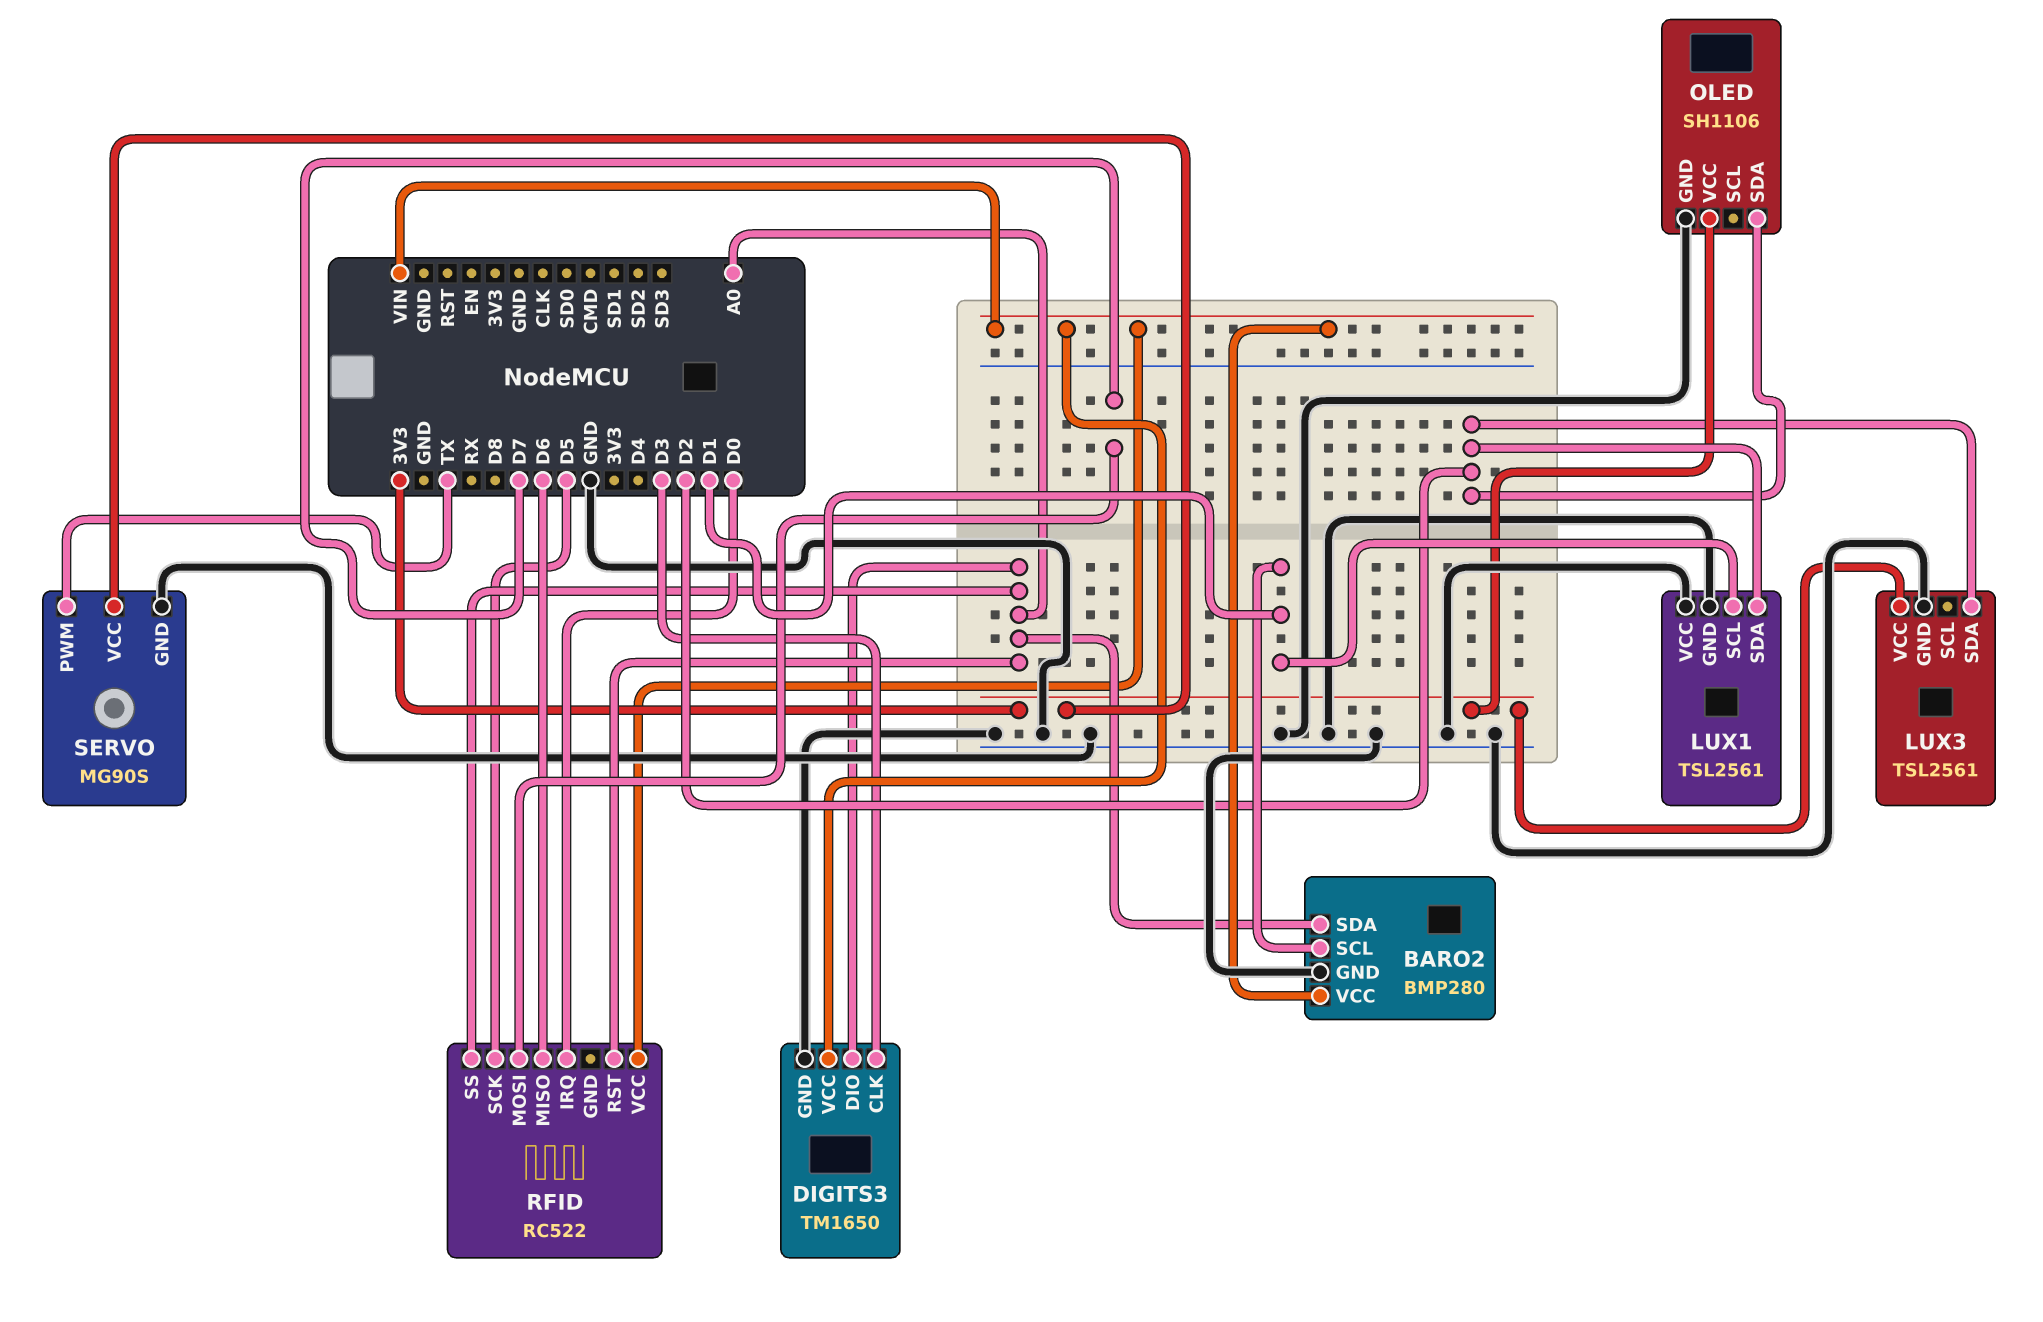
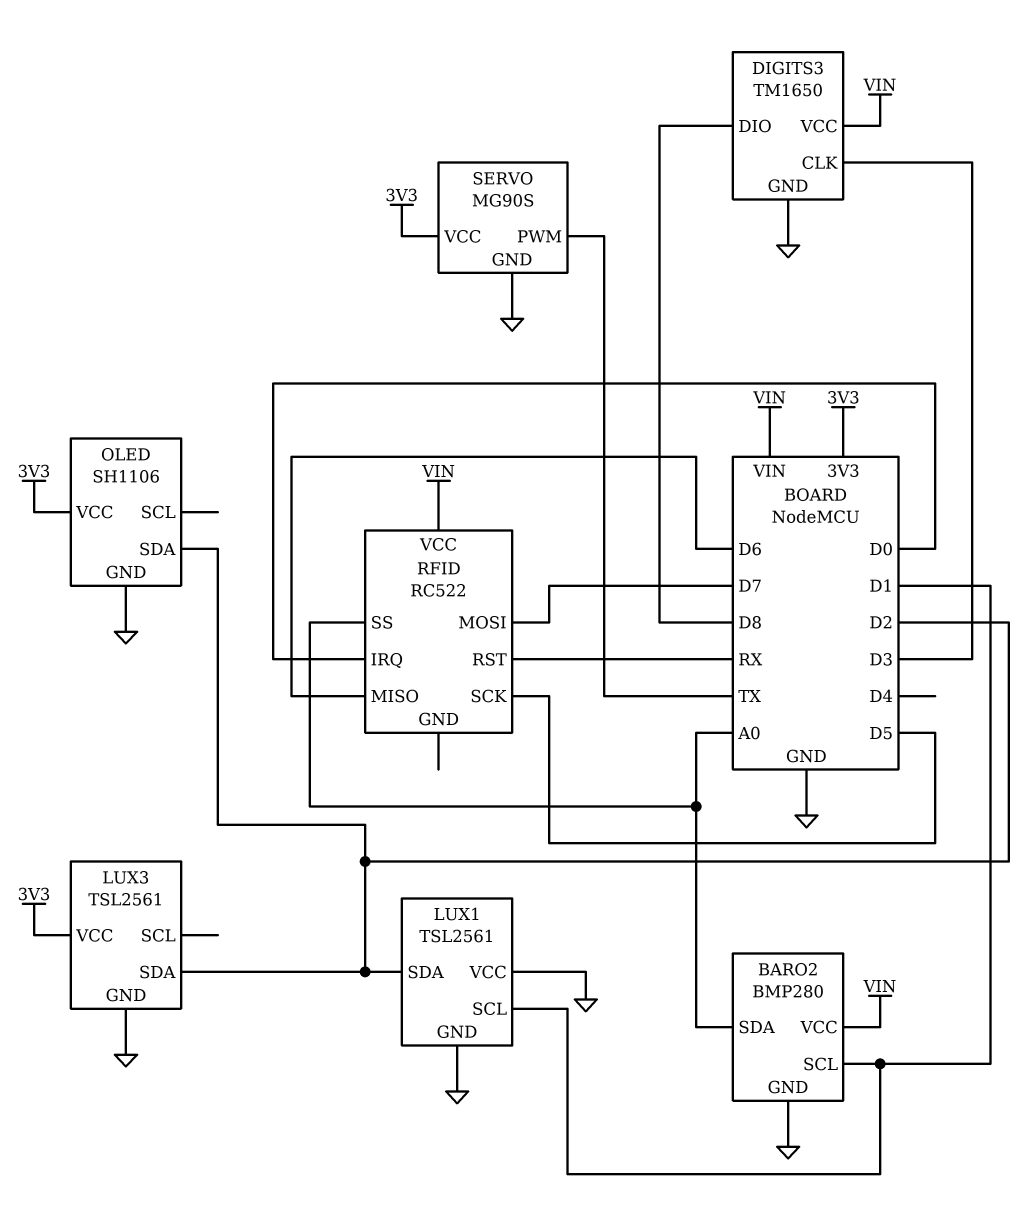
DIGITS3 pin DIO: A0 -> D8
RFID pin RST: A0 -> RX

